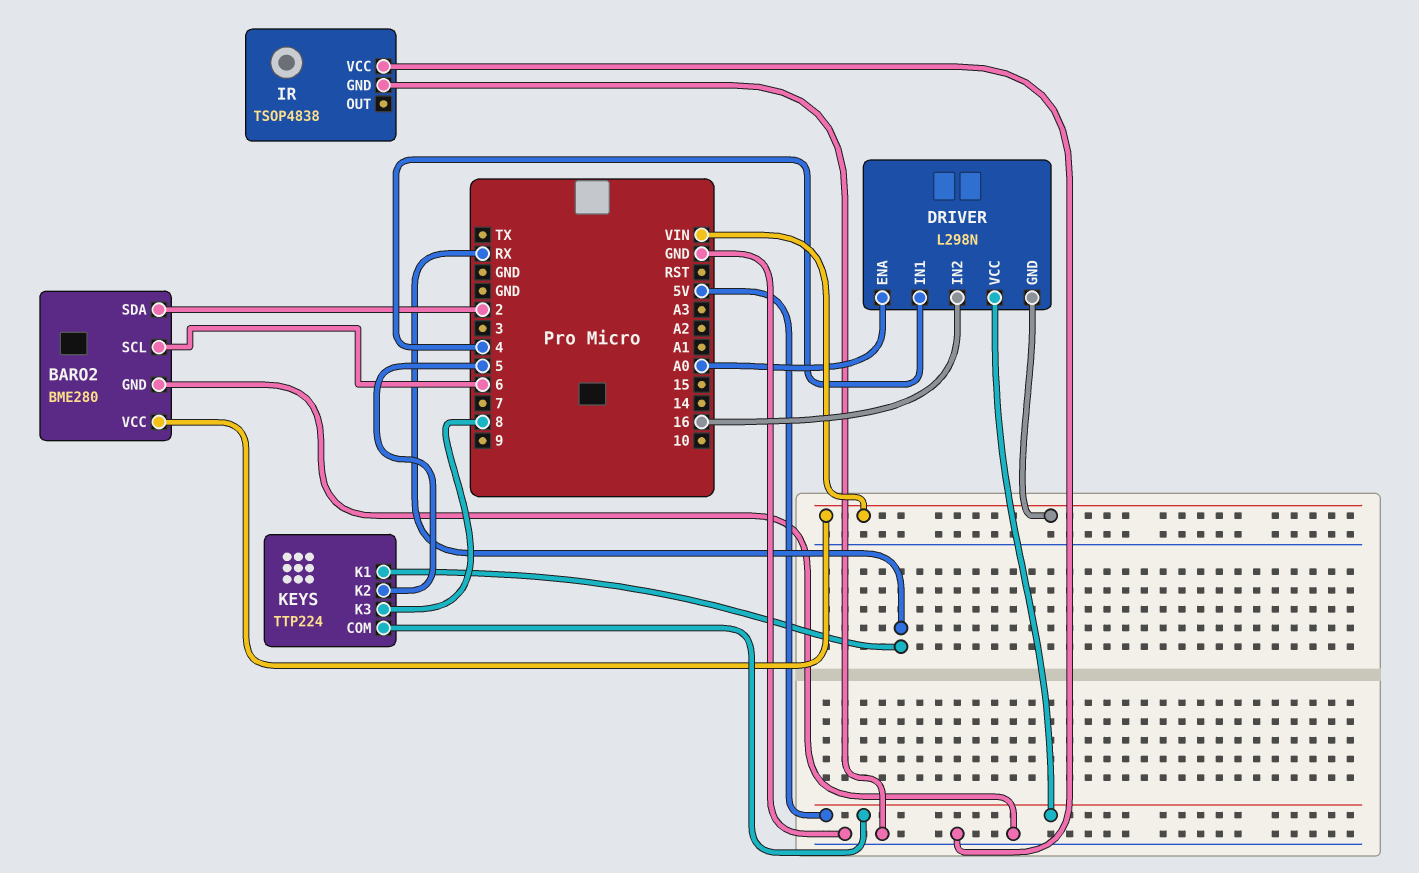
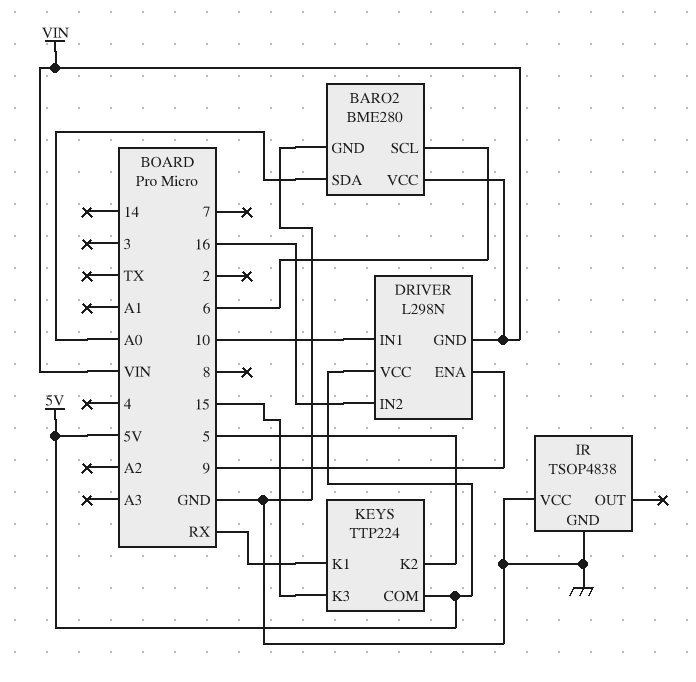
BARO2 pin SDA: 2 -> A0
DRIVER pin ENA: A0 -> 9
DRIVER pin IN1: 4 -> 10
KEYS pin K3: 8 -> 15

